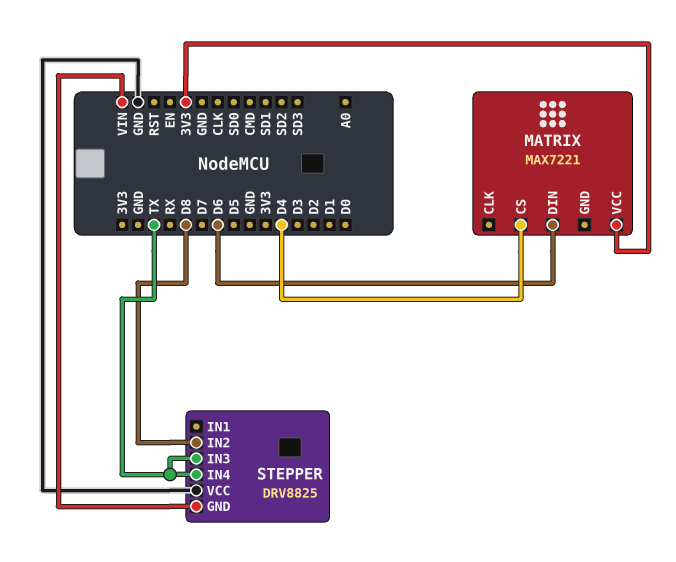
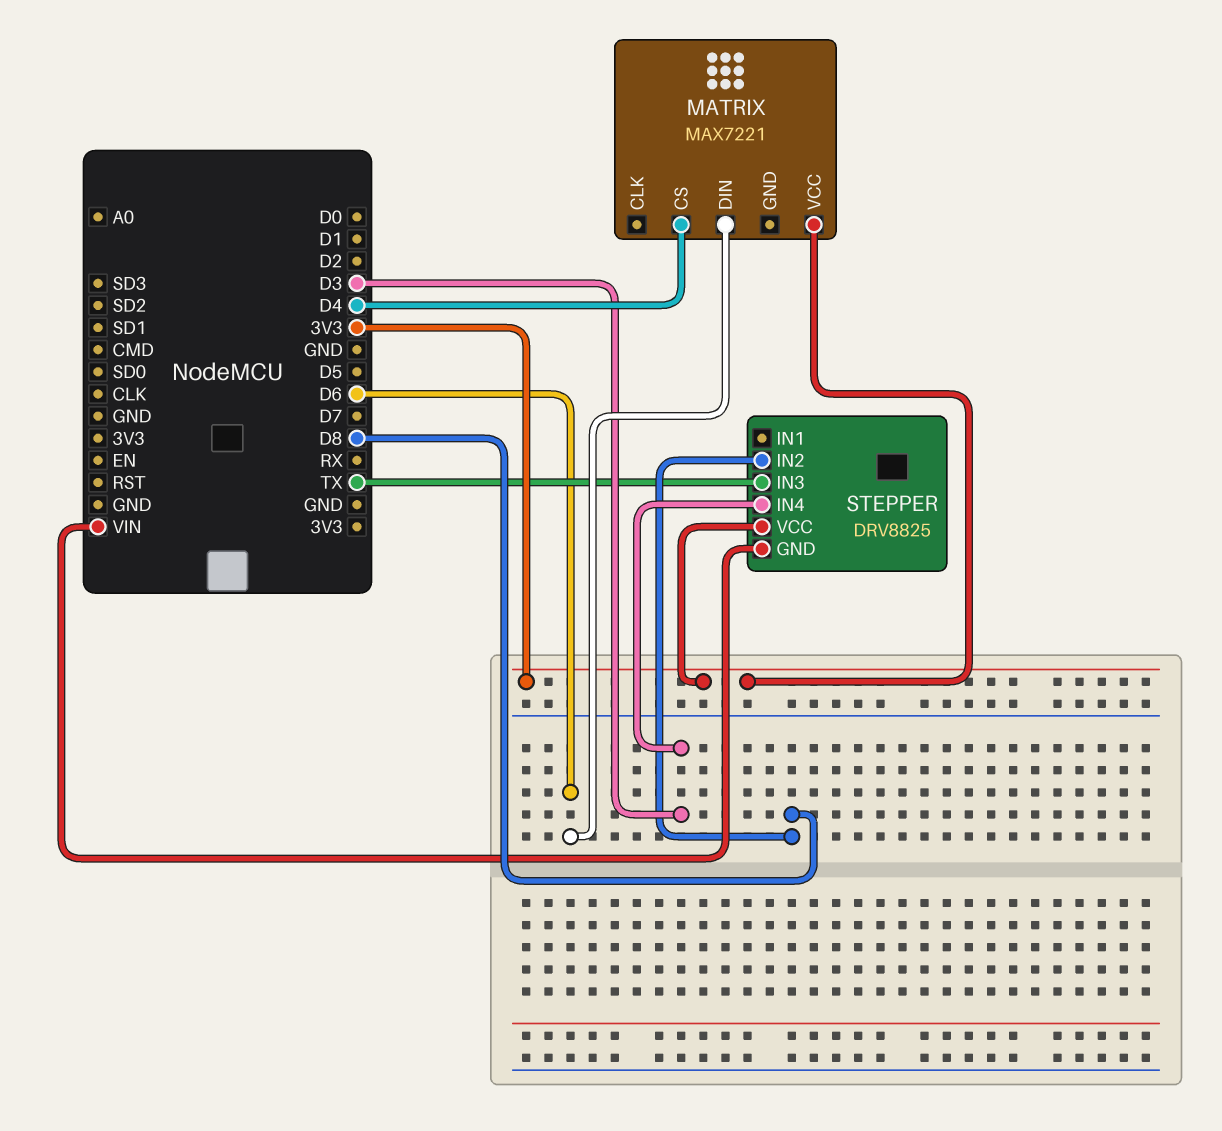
STEPPER pin IN4: TX -> D3
STEPPER pin VCC: GND -> 3V3

